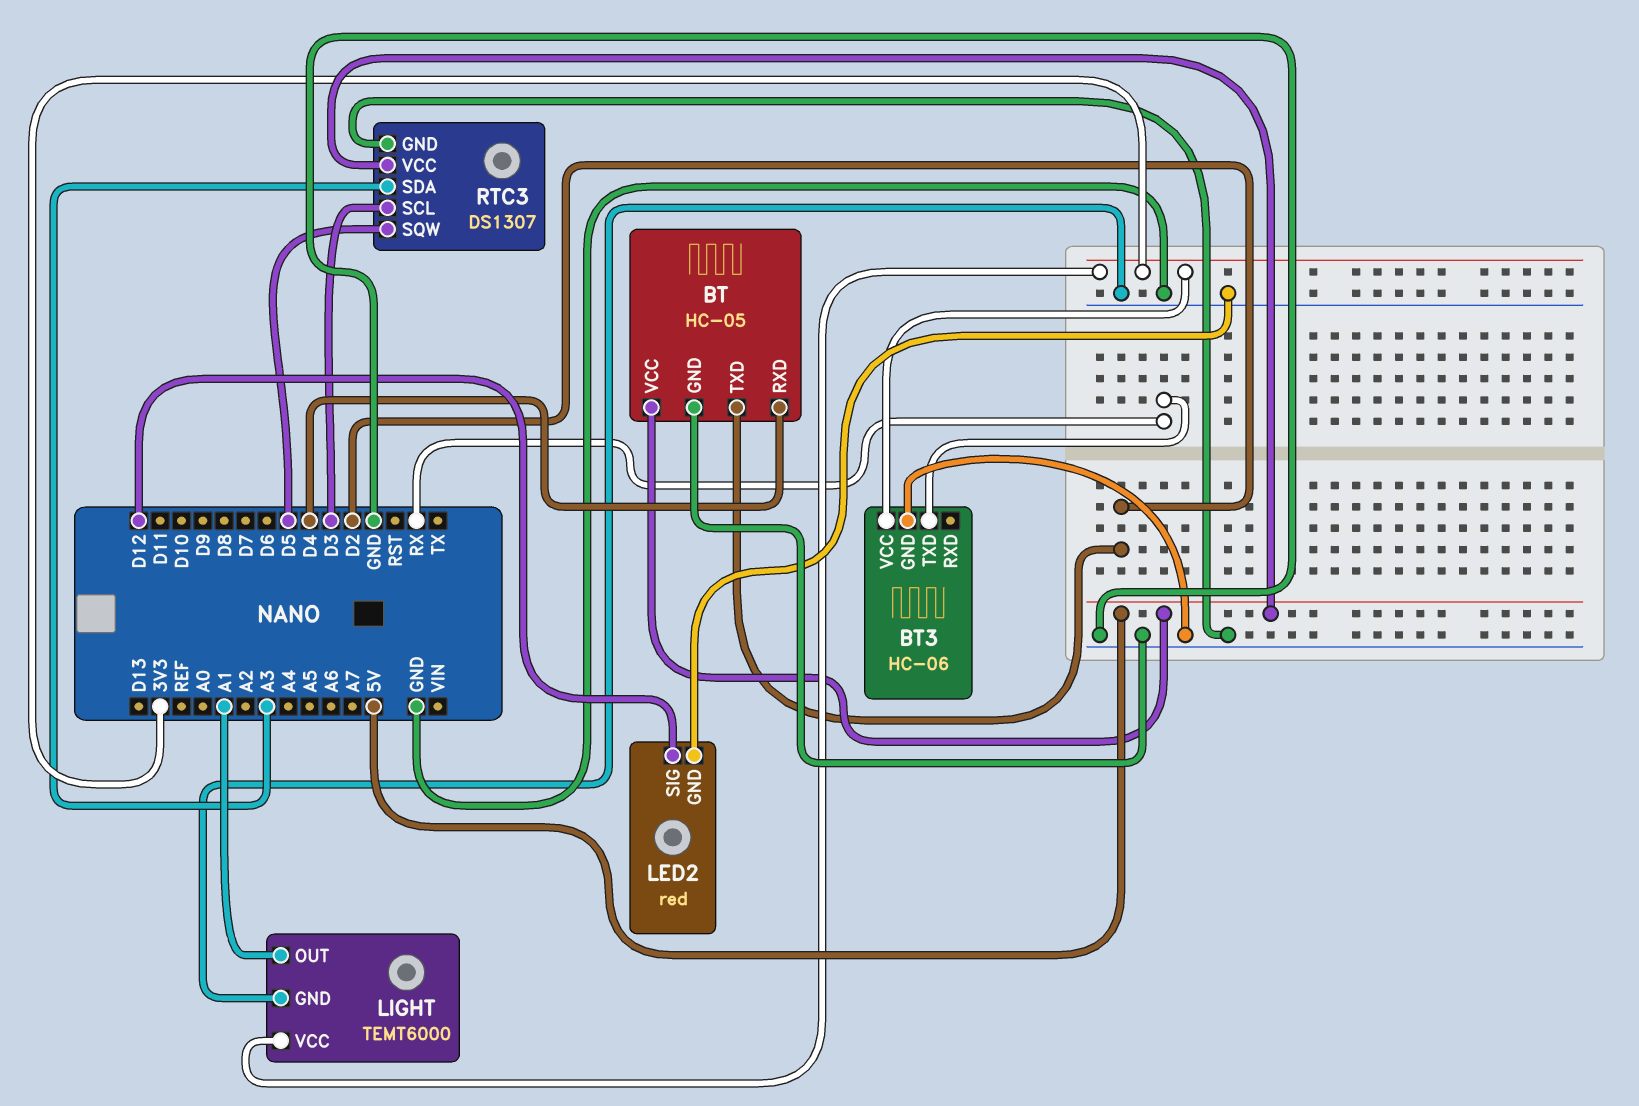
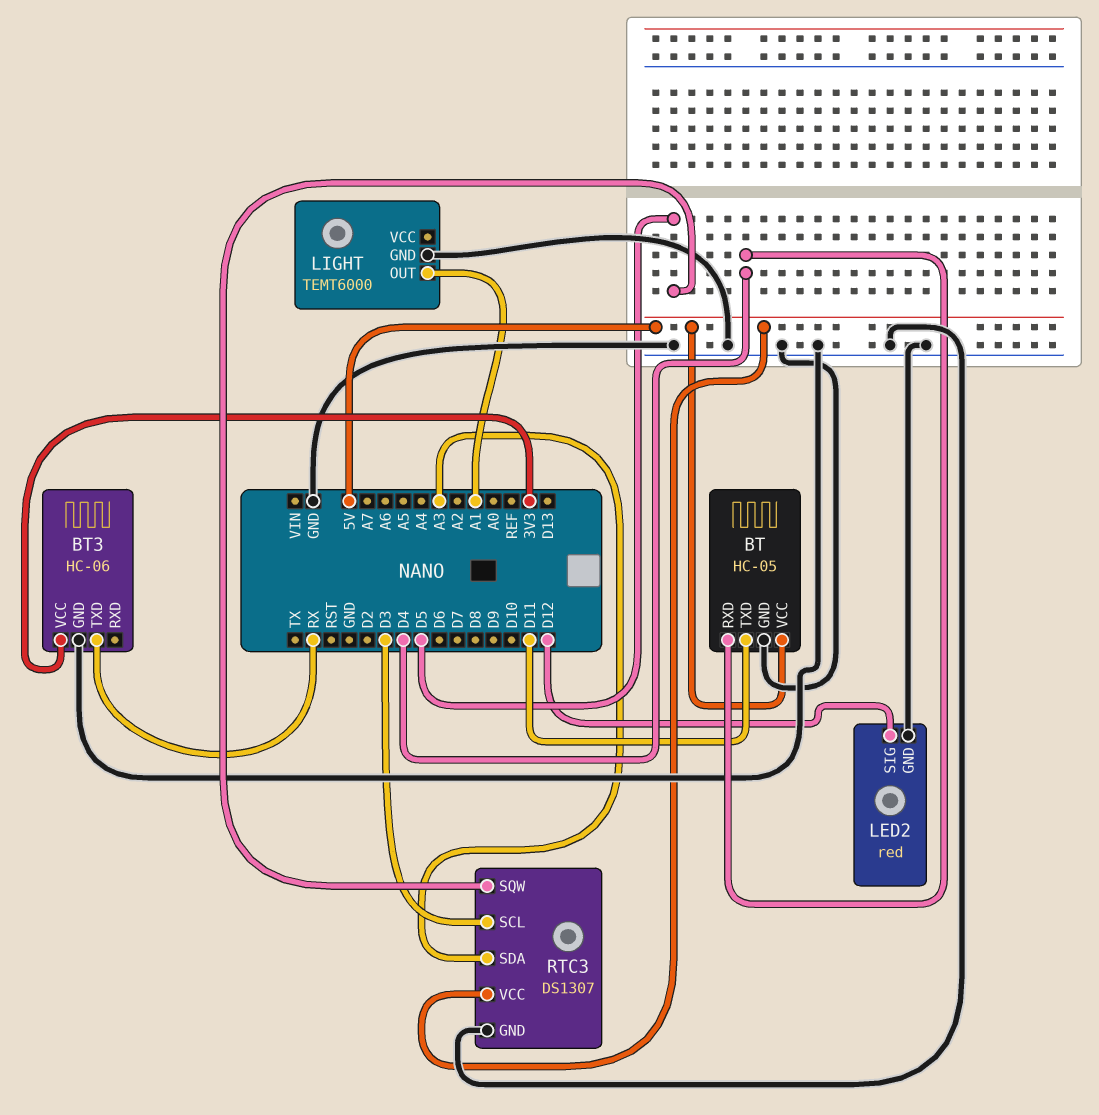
BT pin TXD: D2 -> D11
LIGHT pin VCC: 3V3 -> none

